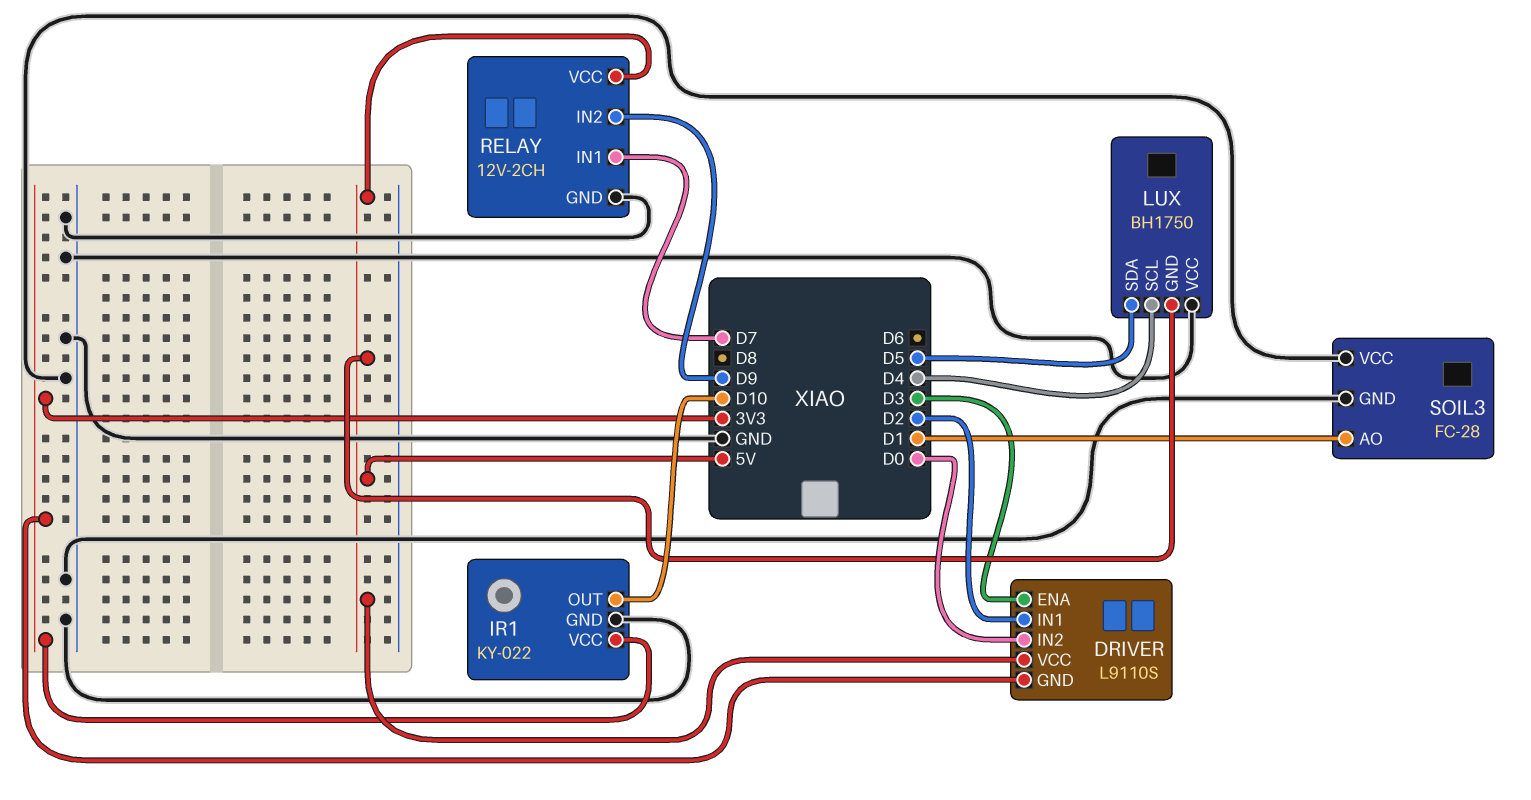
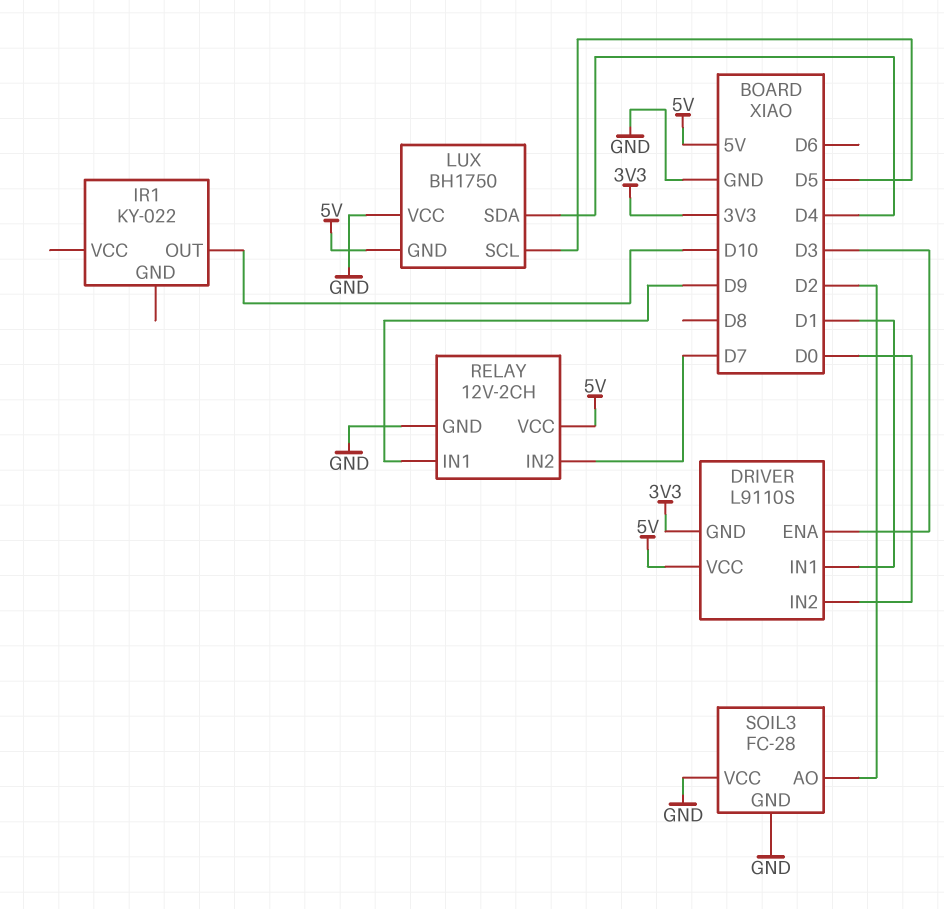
DRIVER pin IN1: D2 -> D1
IR1 pin GND: GND -> none
IR1 pin VCC: 3V3 -> none
LUX pin SCL: D4 -> D5
LUX pin SDA: D5 -> D4
RELAY pin IN1: D7 -> D9
RELAY pin IN2: D9 -> D7
SOIL3 pin AO: D1 -> D2

